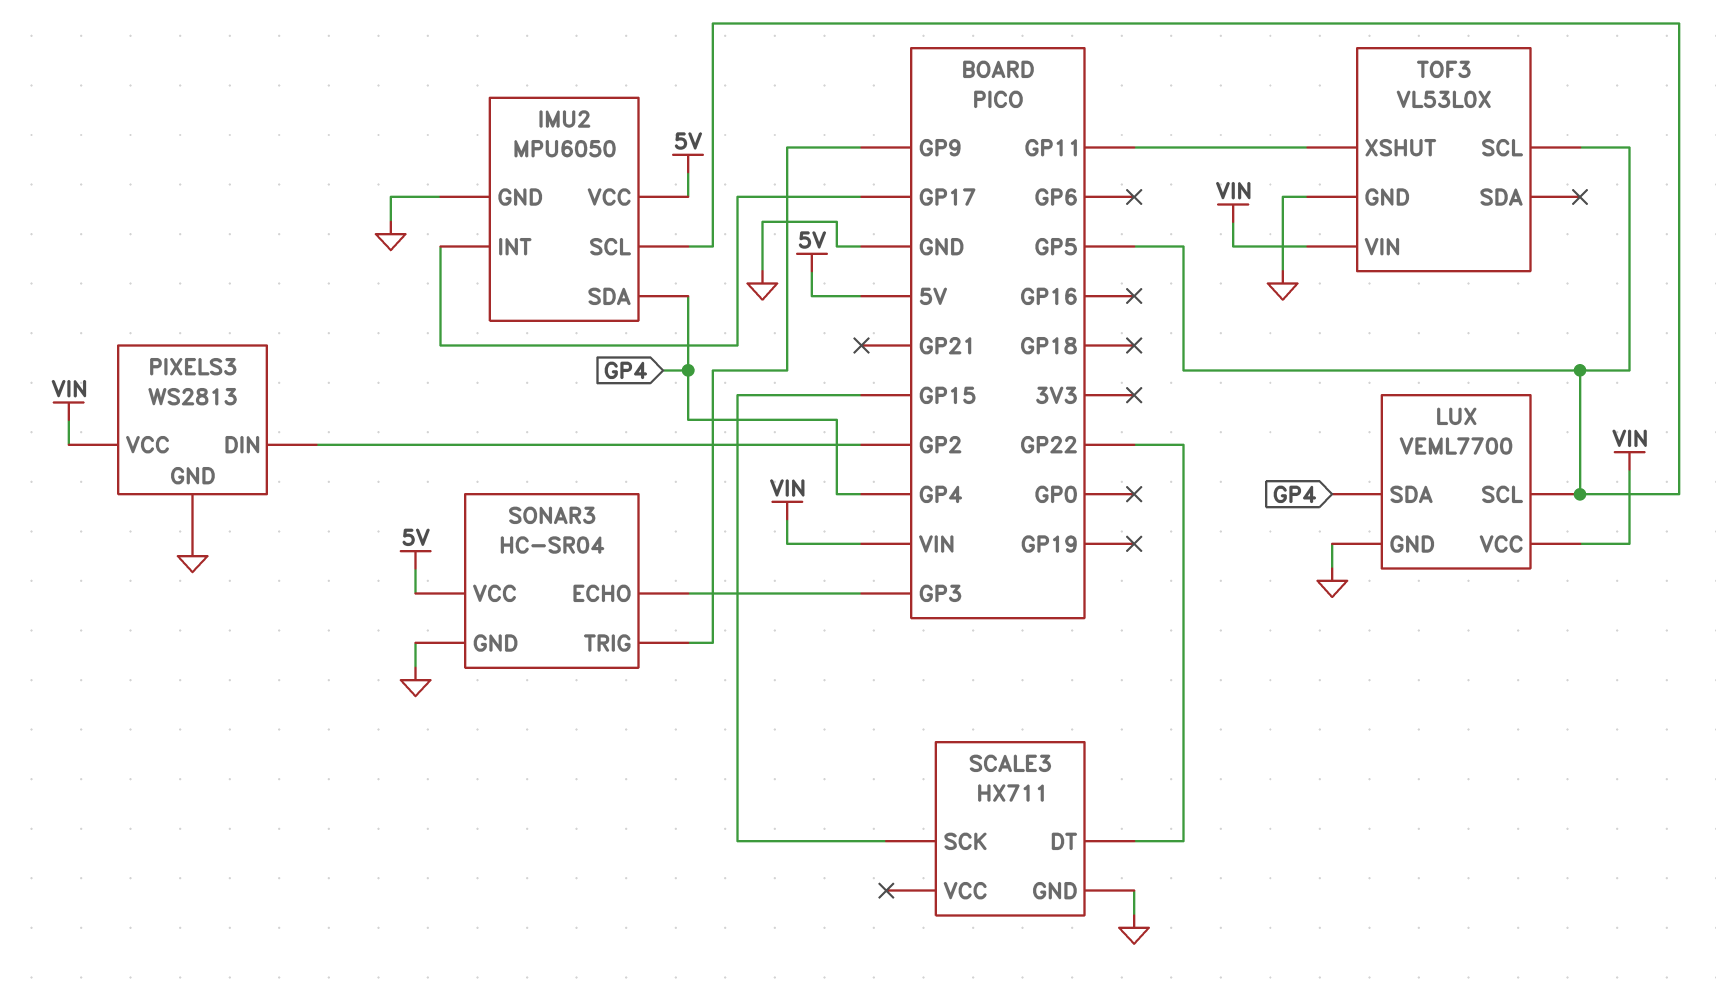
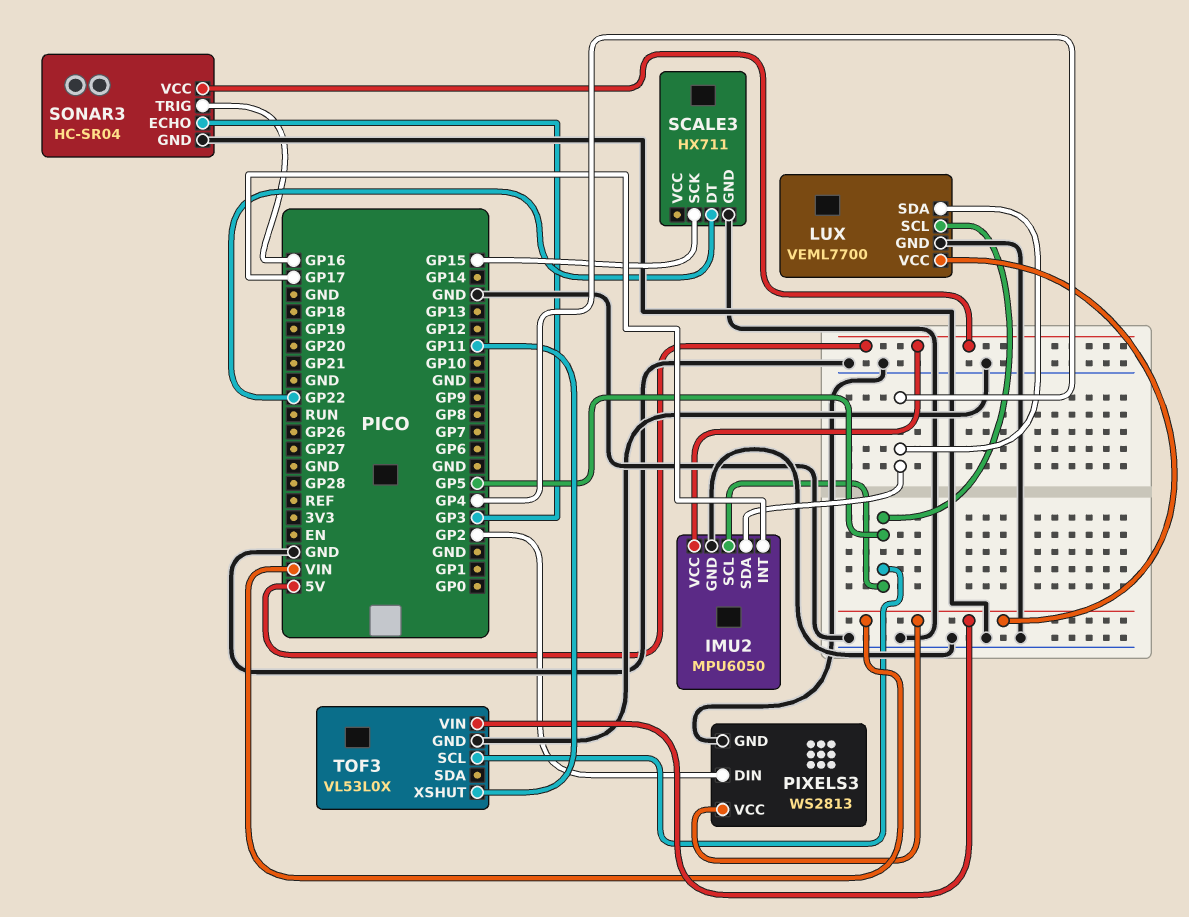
SONAR3 pin TRIG: GP9 -> GP16

